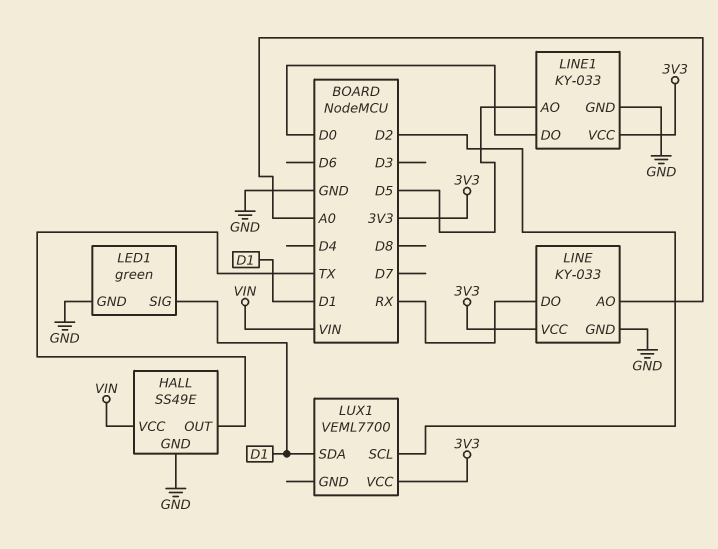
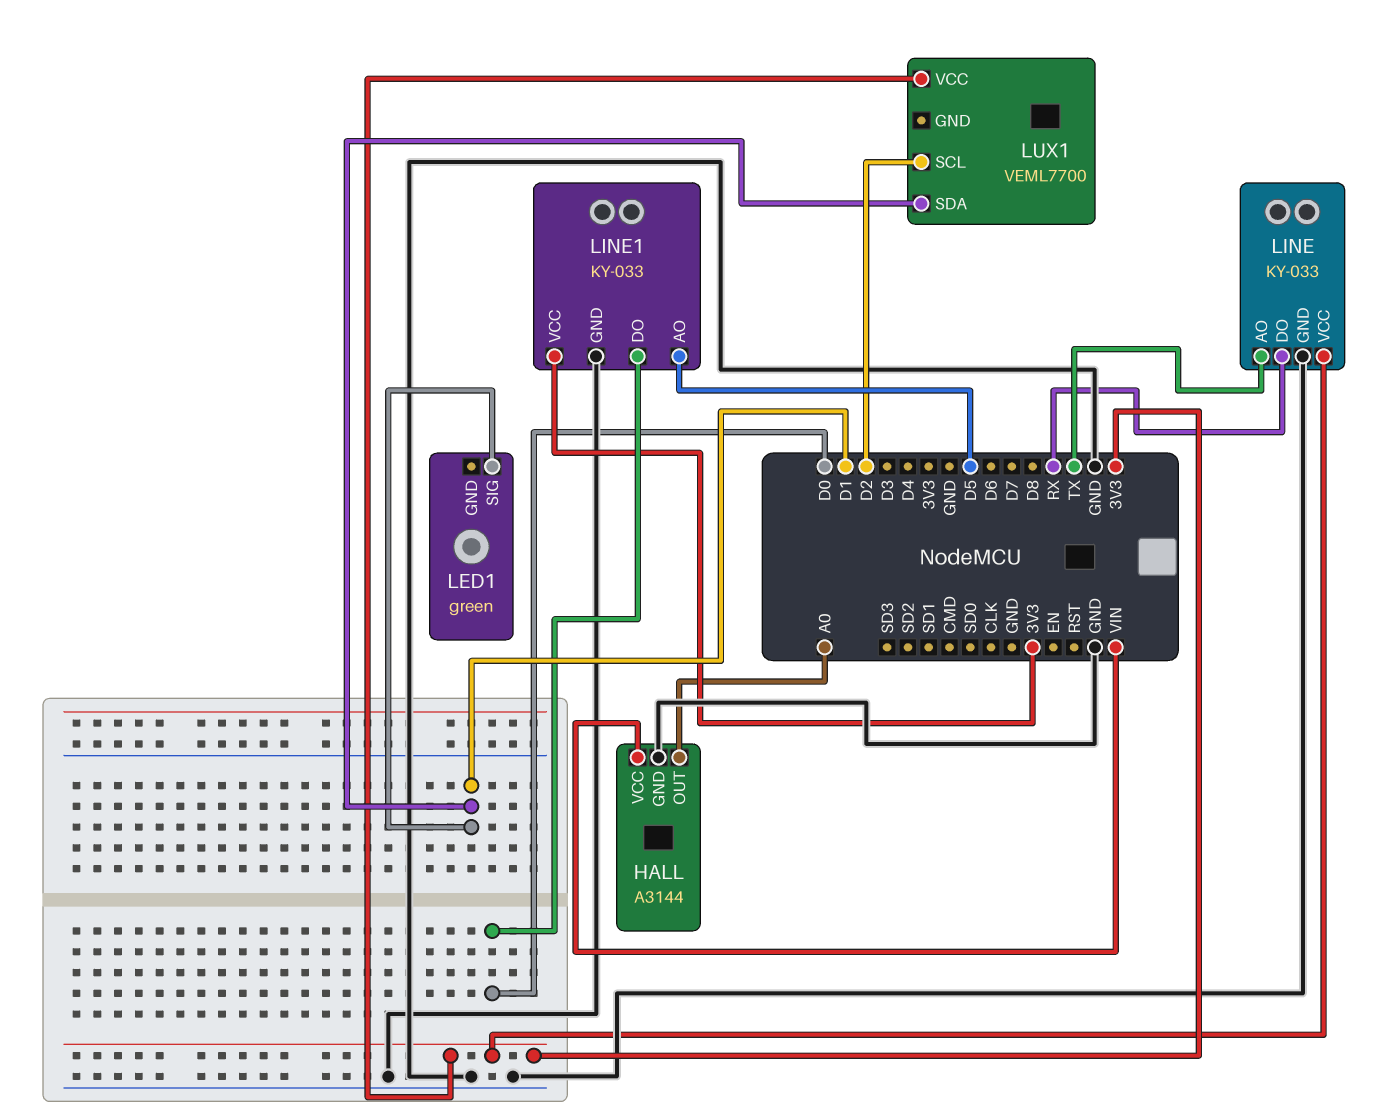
HALL: SS49E -> A3144
HALL pin OUT: TX -> A0
LED1 pin GND: GND -> none
LINE pin AO: A0 -> TX

